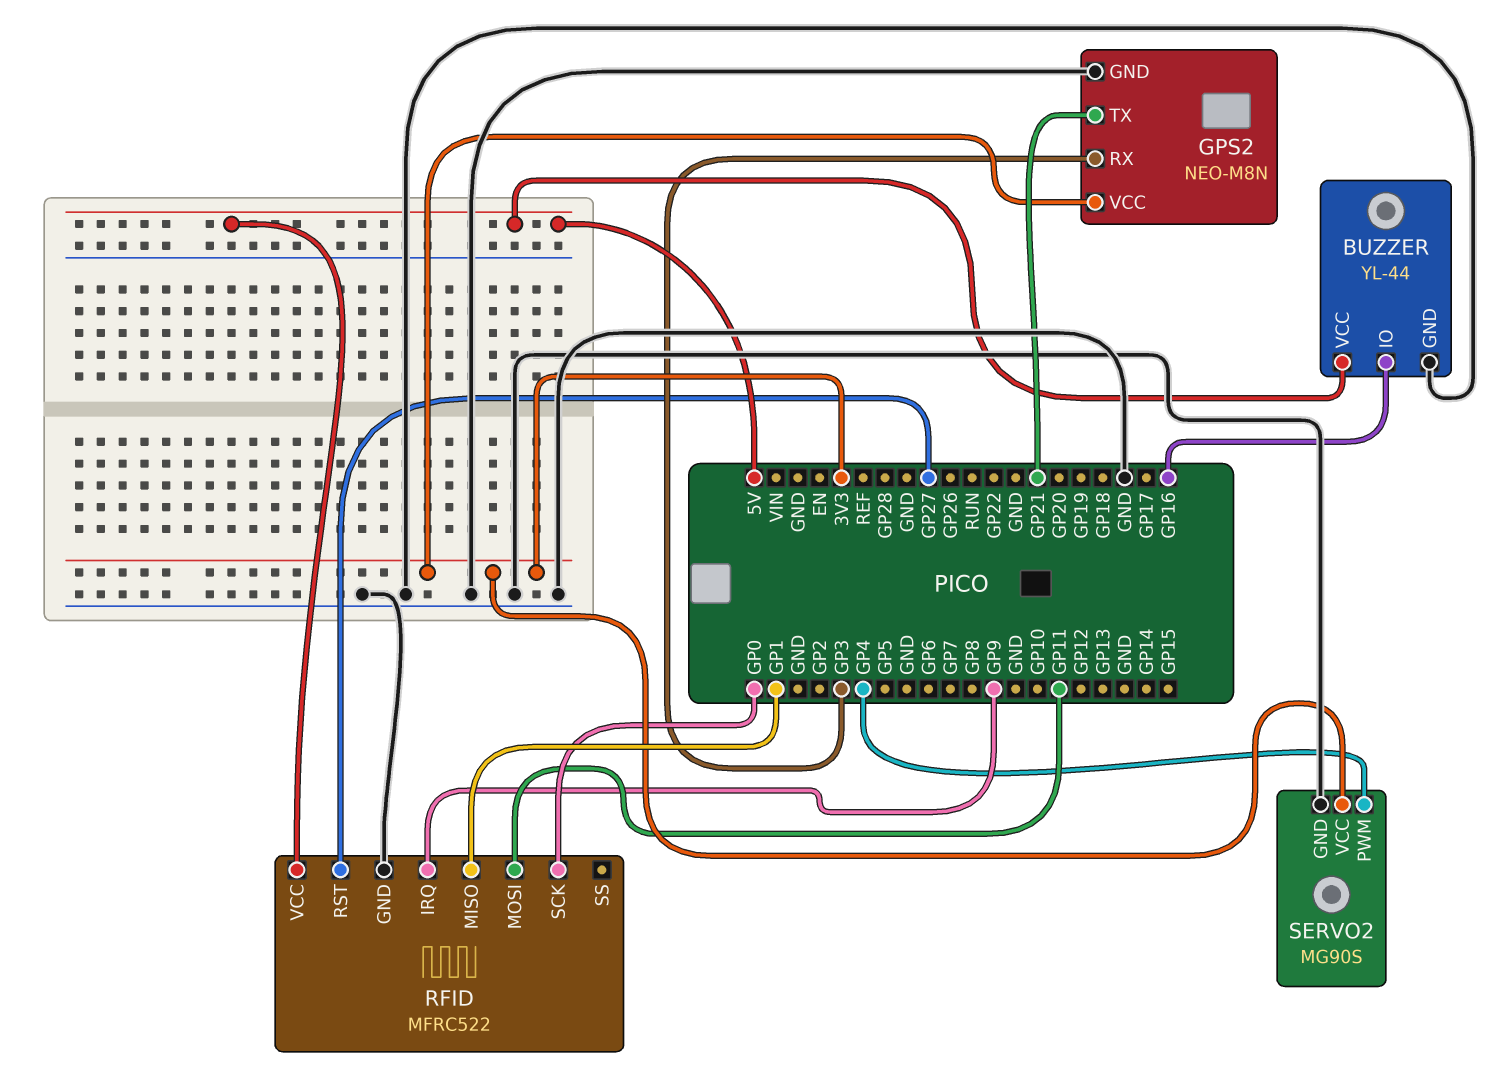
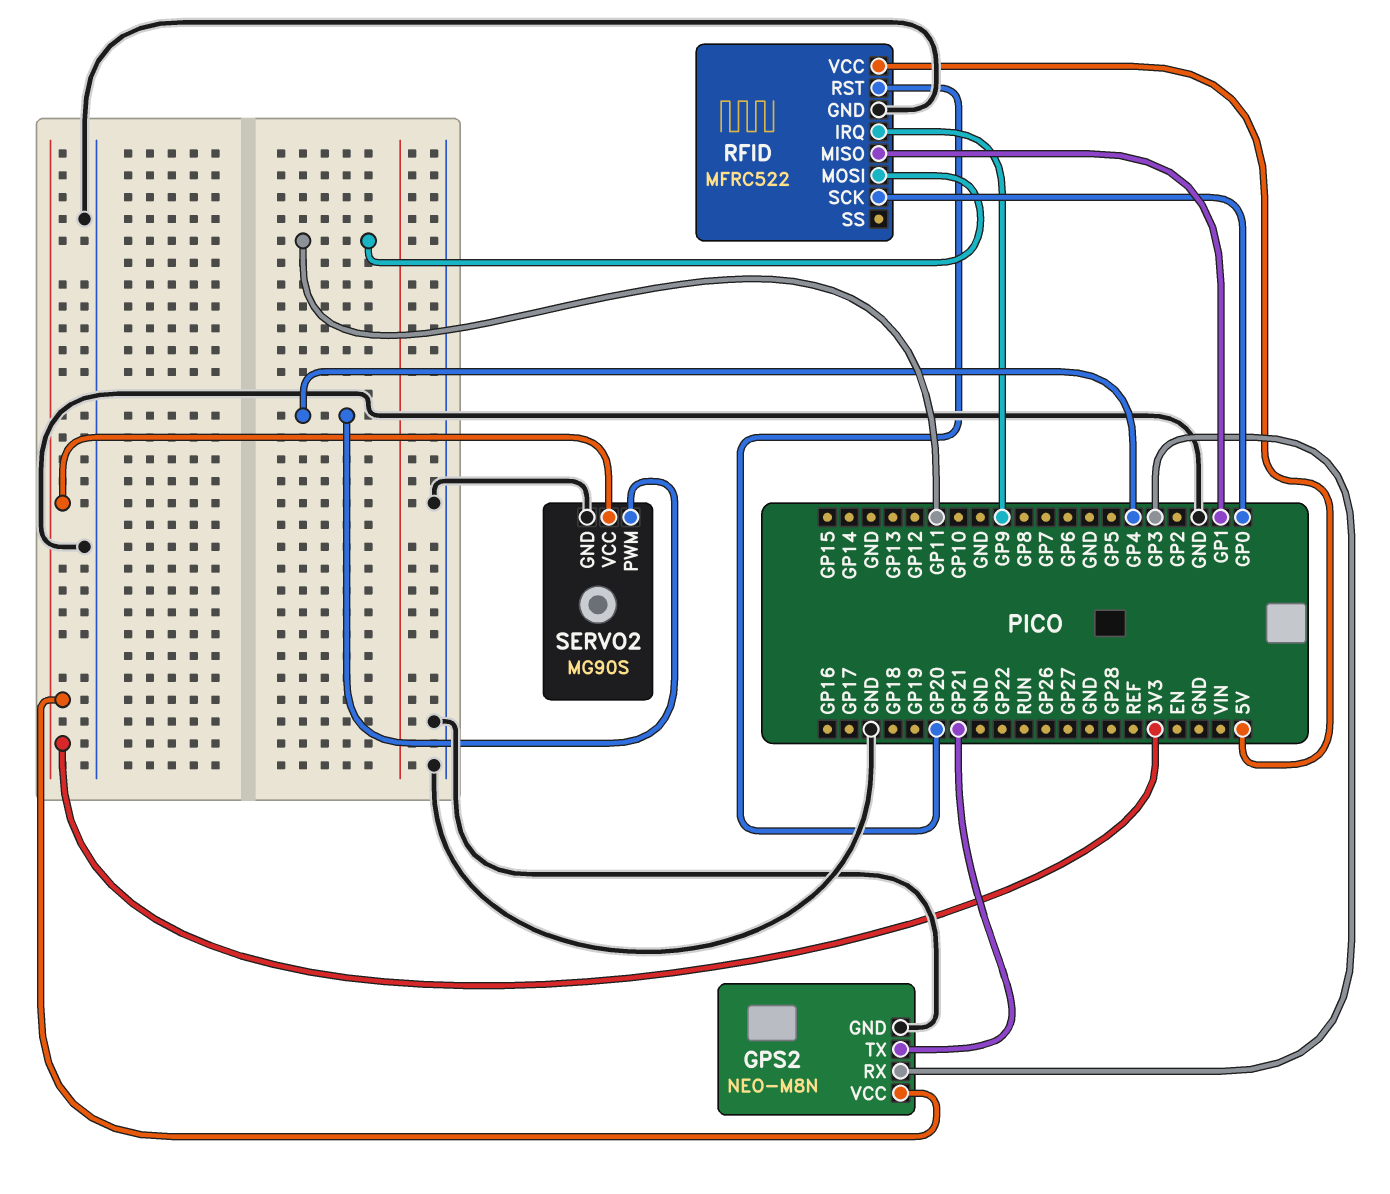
BUZZER: YL-44 -> none
BUZZER pin GND: GND -> none
BUZZER pin IO: GP16 -> none
BUZZER pin VCC: 5V -> none
RFID pin RST: GP27 -> GP20

